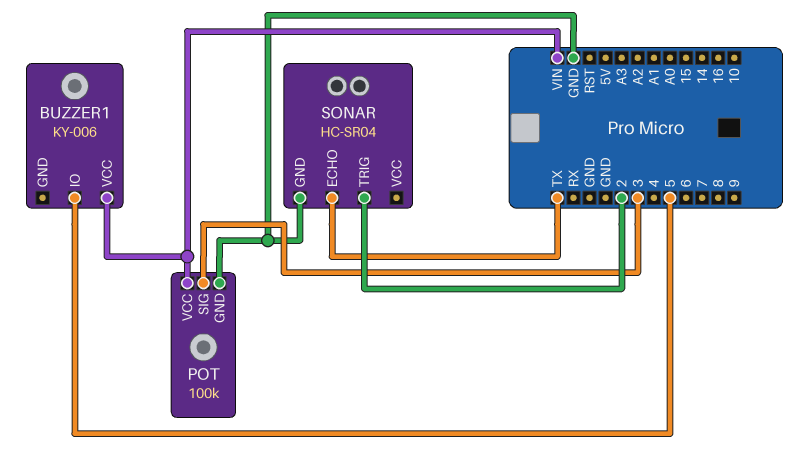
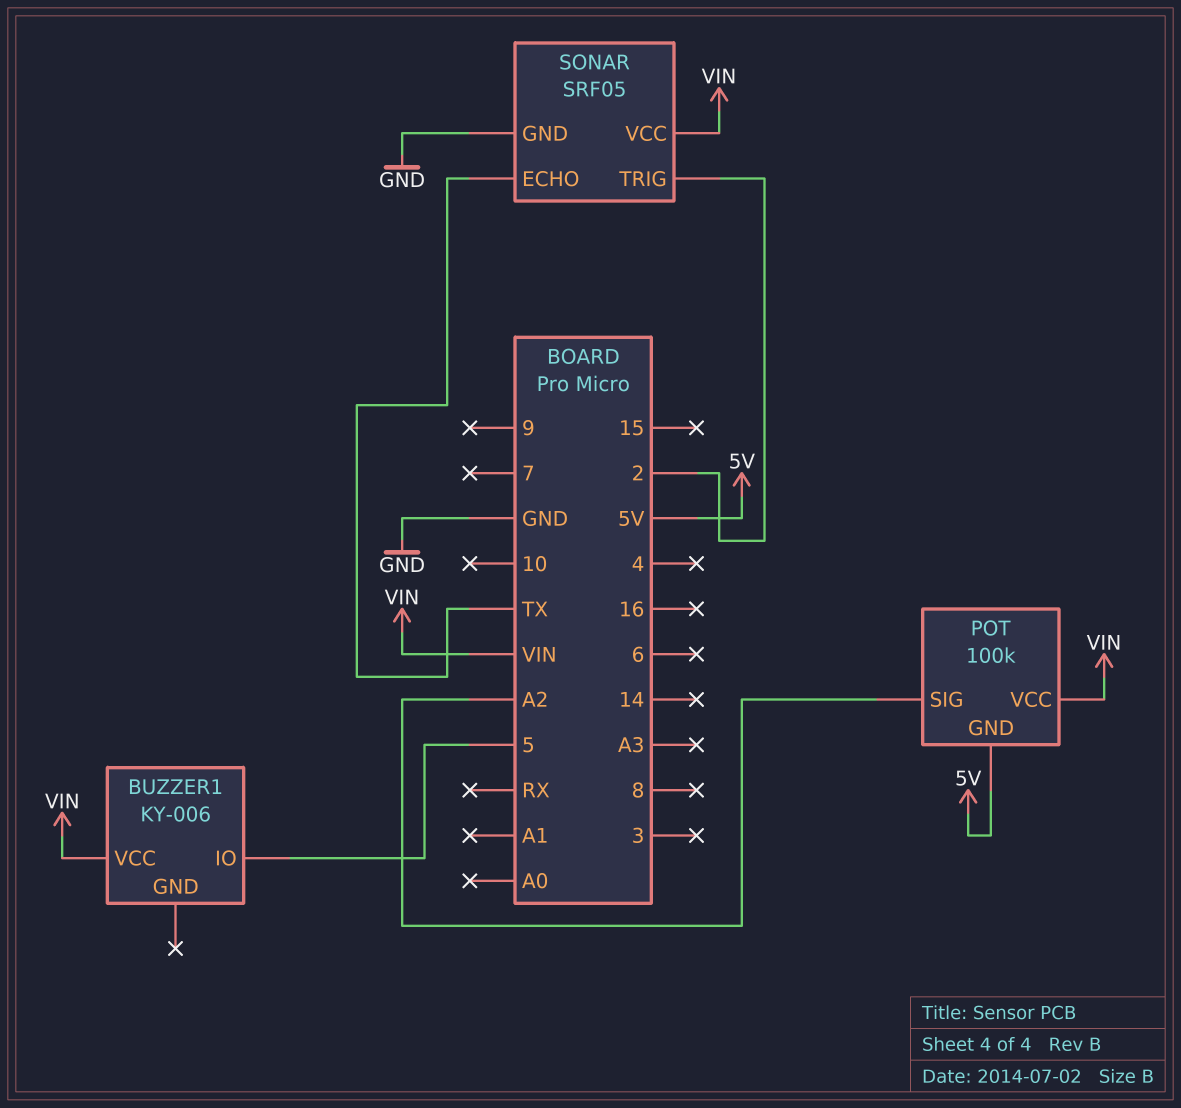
POT pin GND: GND -> 5V
POT pin SIG: 3 -> A2
SONAR: HC-SR04 -> SRF05
SONAR pin VCC: none -> VIN

